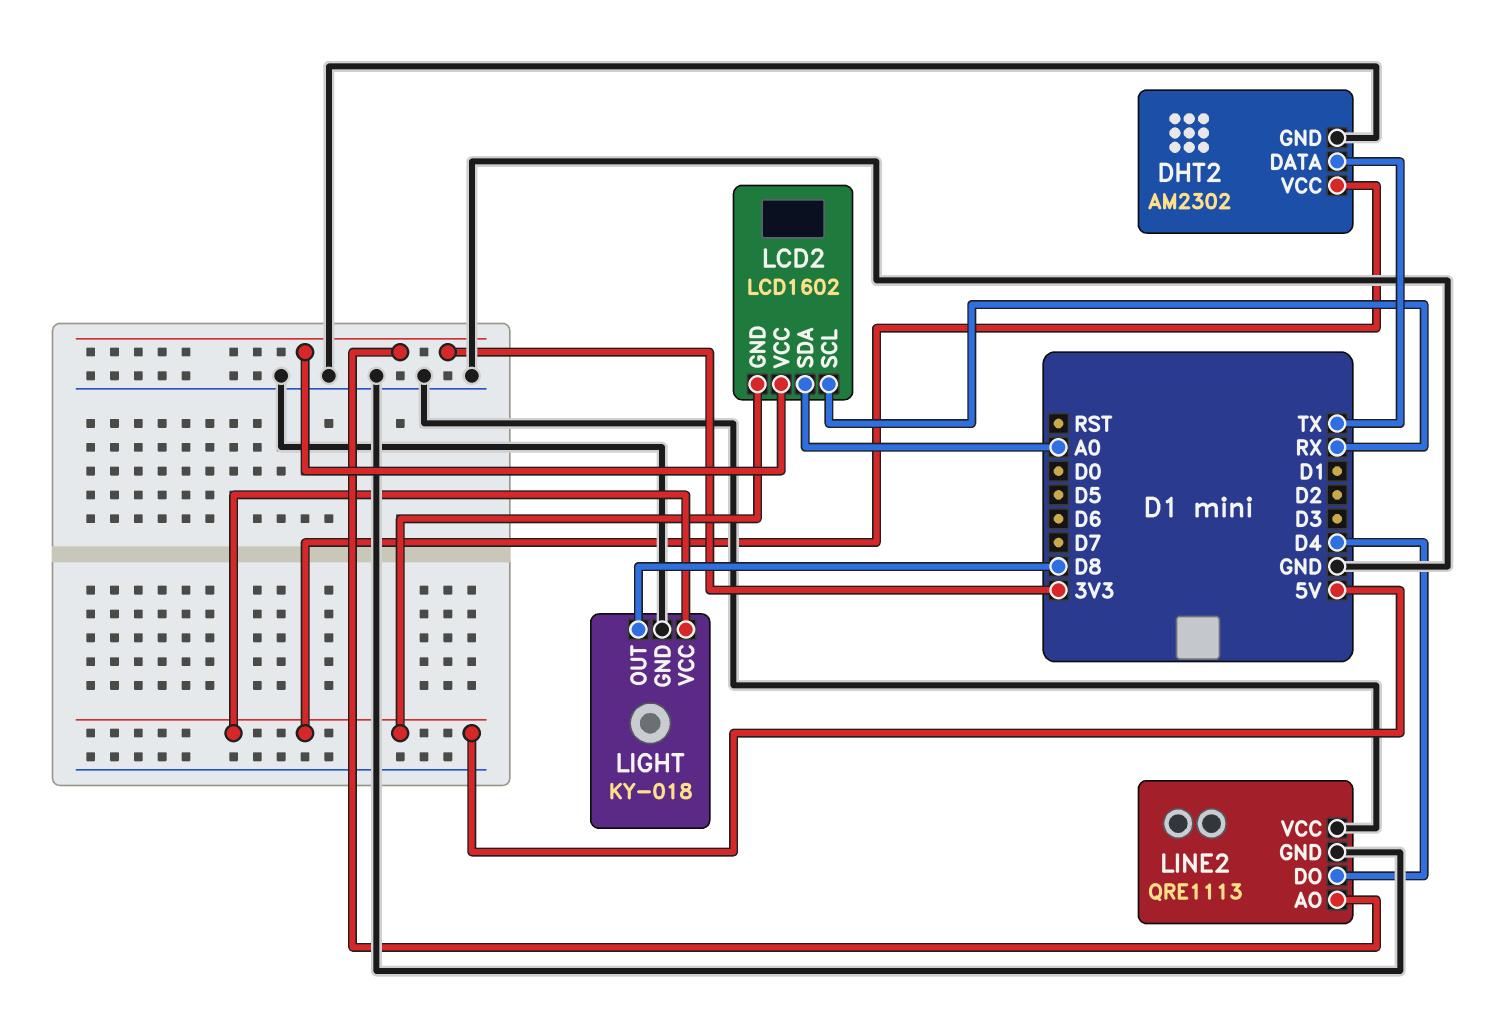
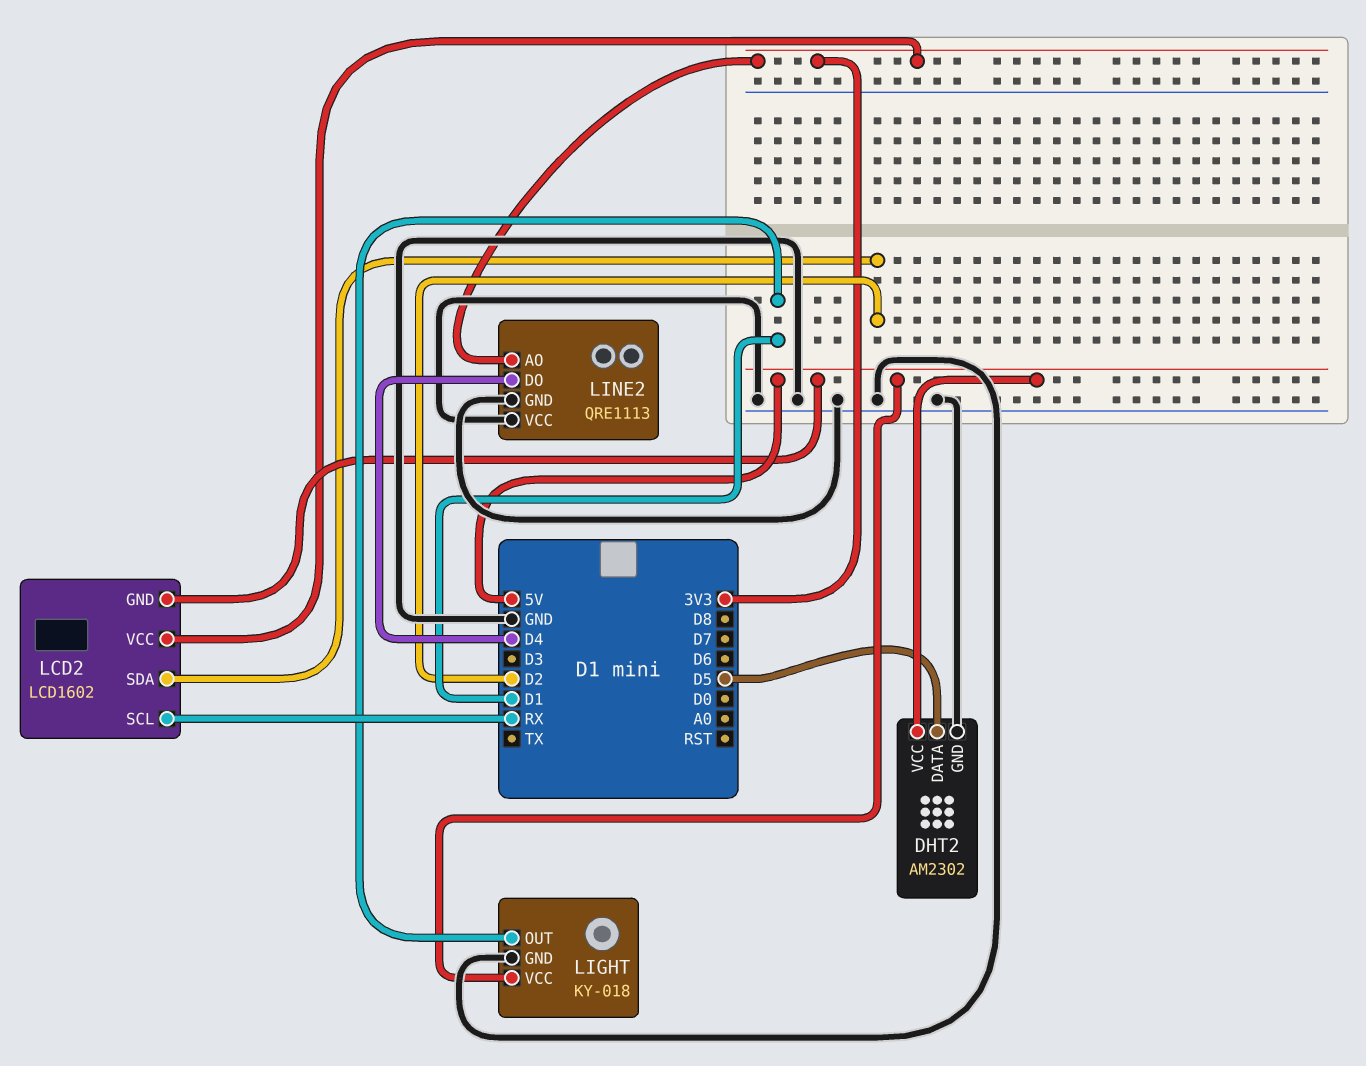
DHT2 pin DATA: TX -> D5
LCD2 pin SDA: A0 -> D2
LIGHT pin OUT: D8 -> D1

